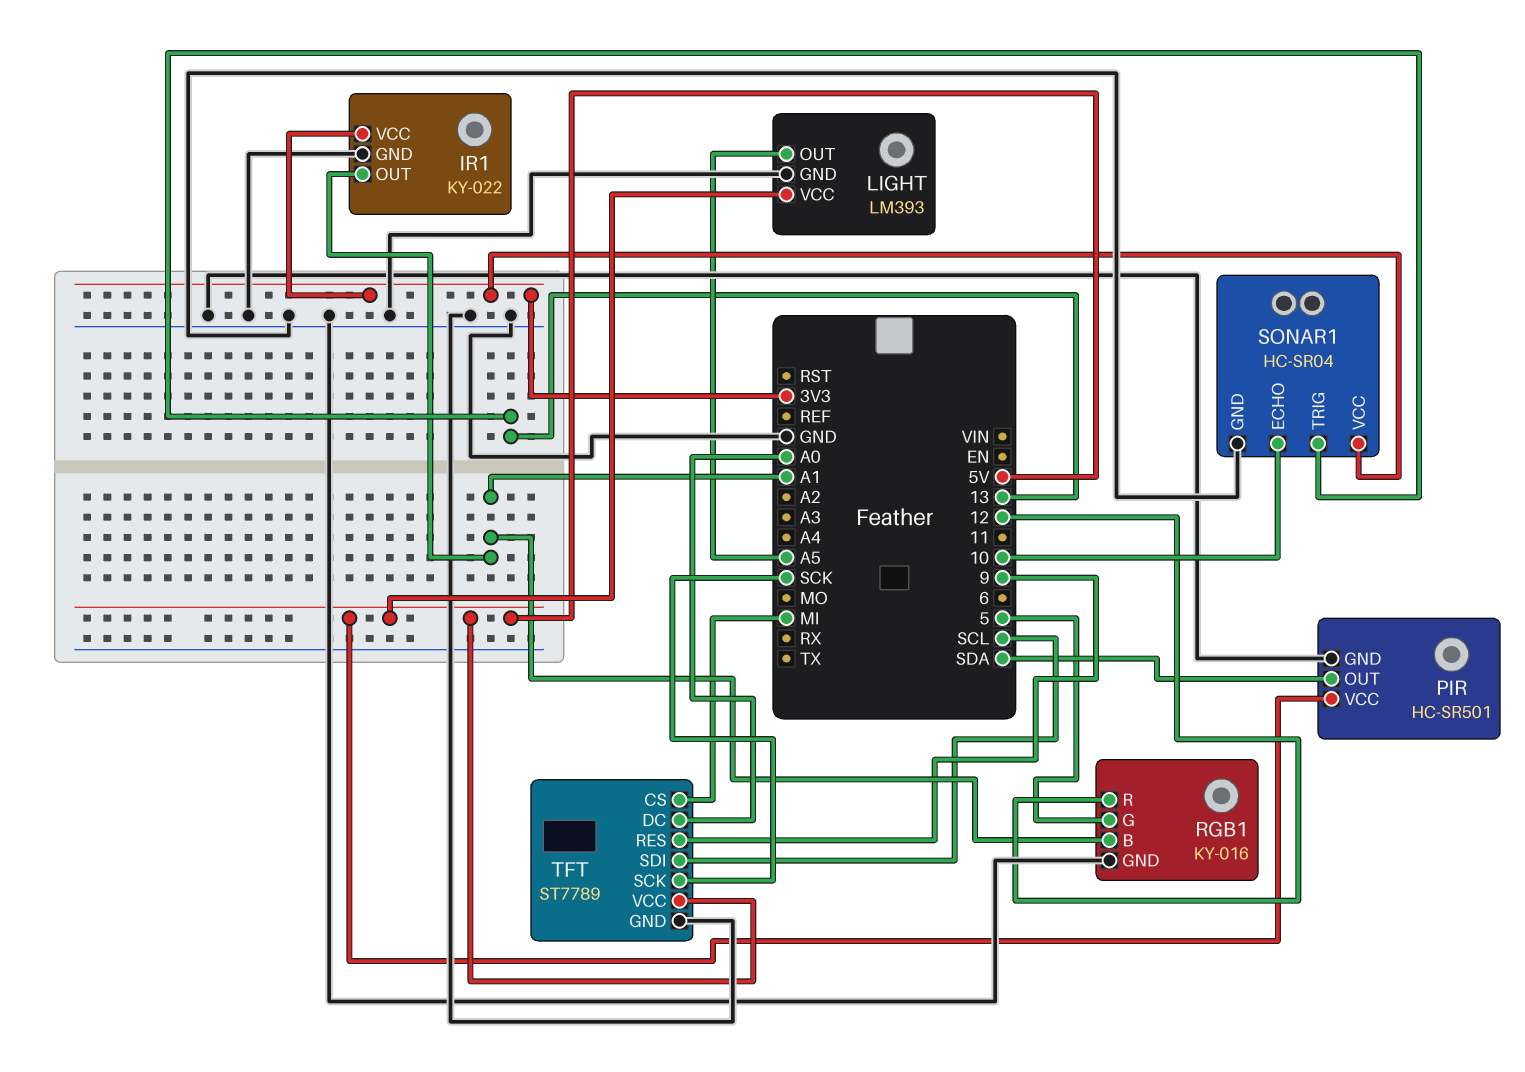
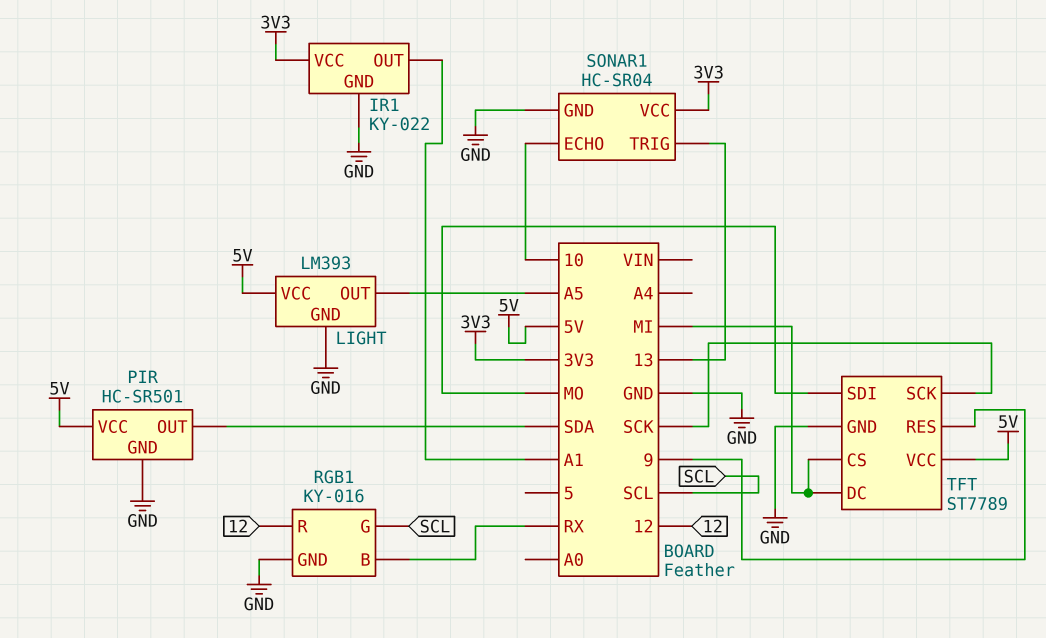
RGB1 pin B: A1 -> RX
RGB1 pin G: 5 -> SCL
TFT pin DC: A0 -> MI
TFT pin SDI: SCL -> MO

